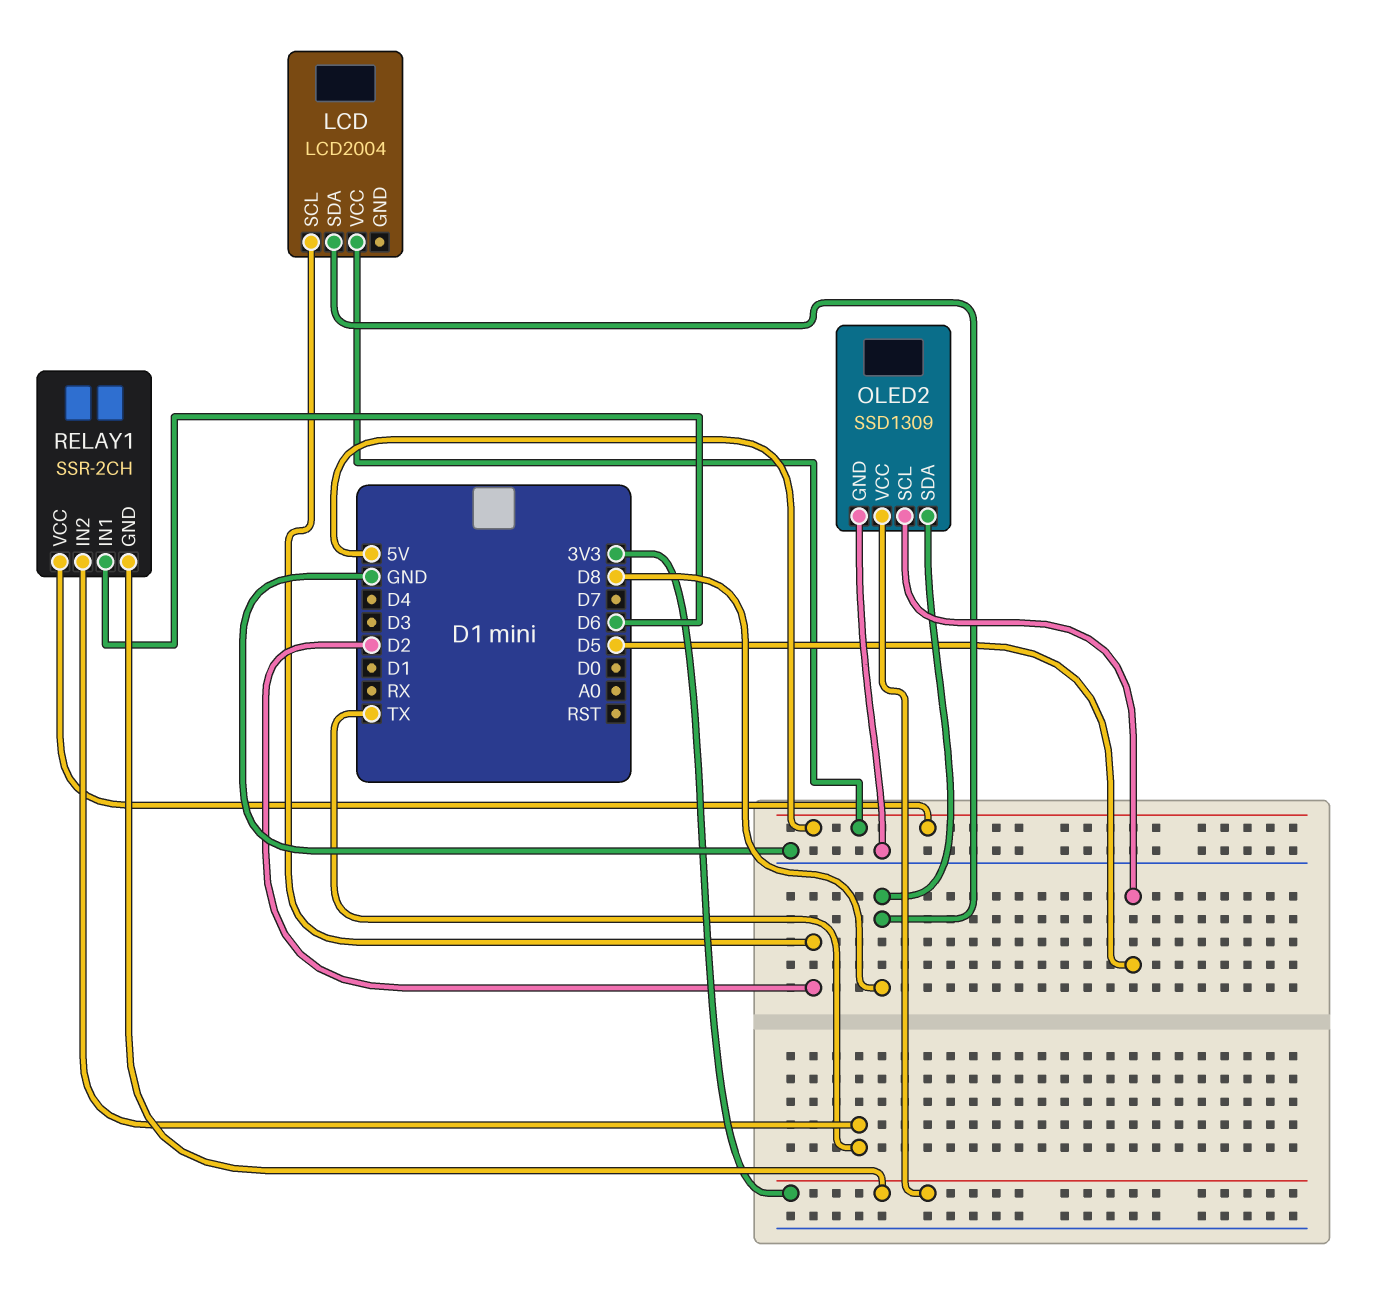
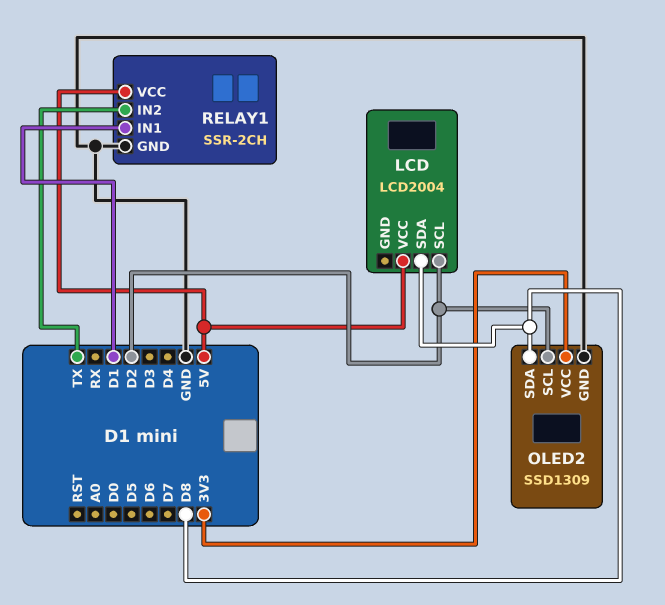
OLED2 pin SCL: D5 -> D2
RELAY1 pin GND: 3V3 -> GND
RELAY1 pin IN1: D6 -> D1

